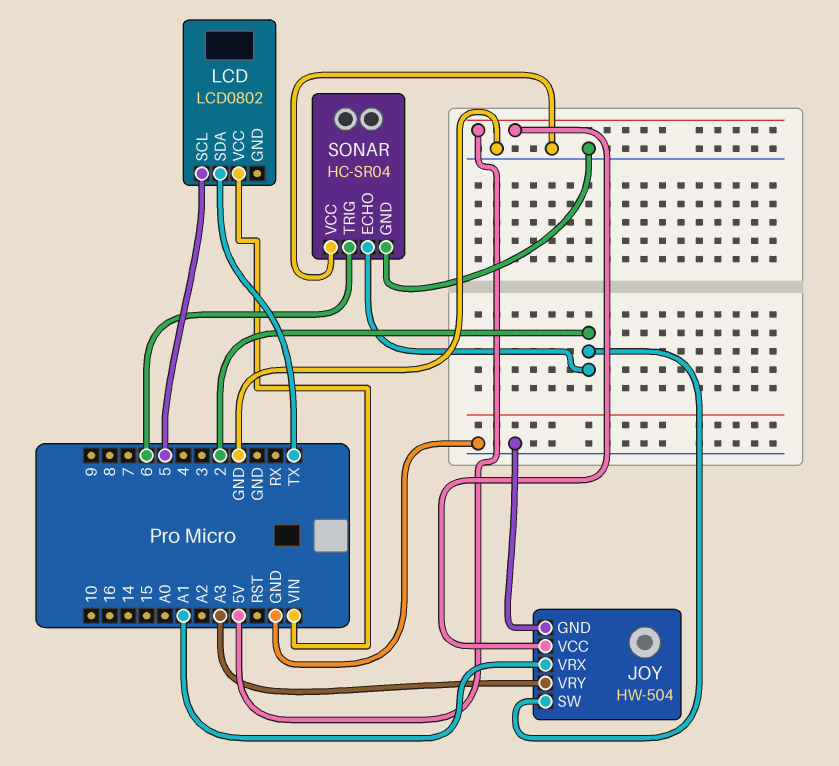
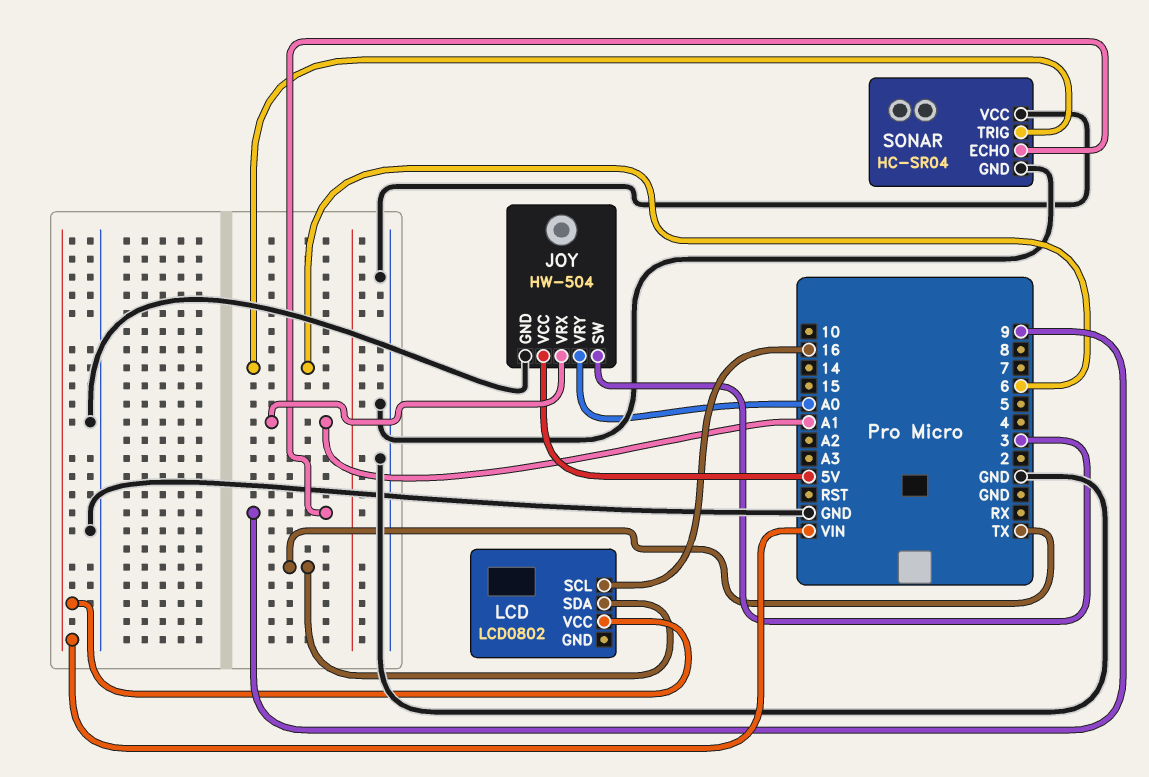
JOY pin SW: 2 -> 3
JOY pin VRY: A3 -> A0
LCD pin SCL: 5 -> 16
SONAR pin ECHO: 2 -> 9

